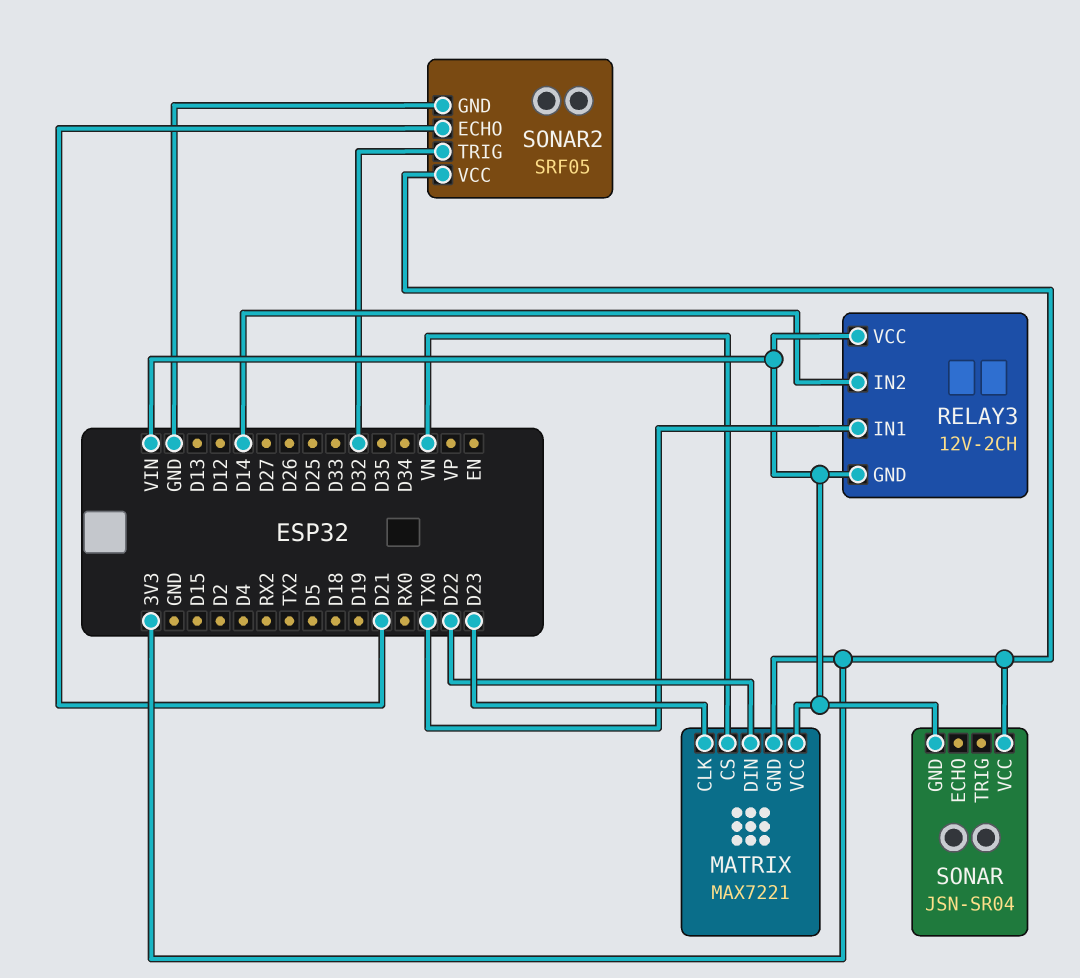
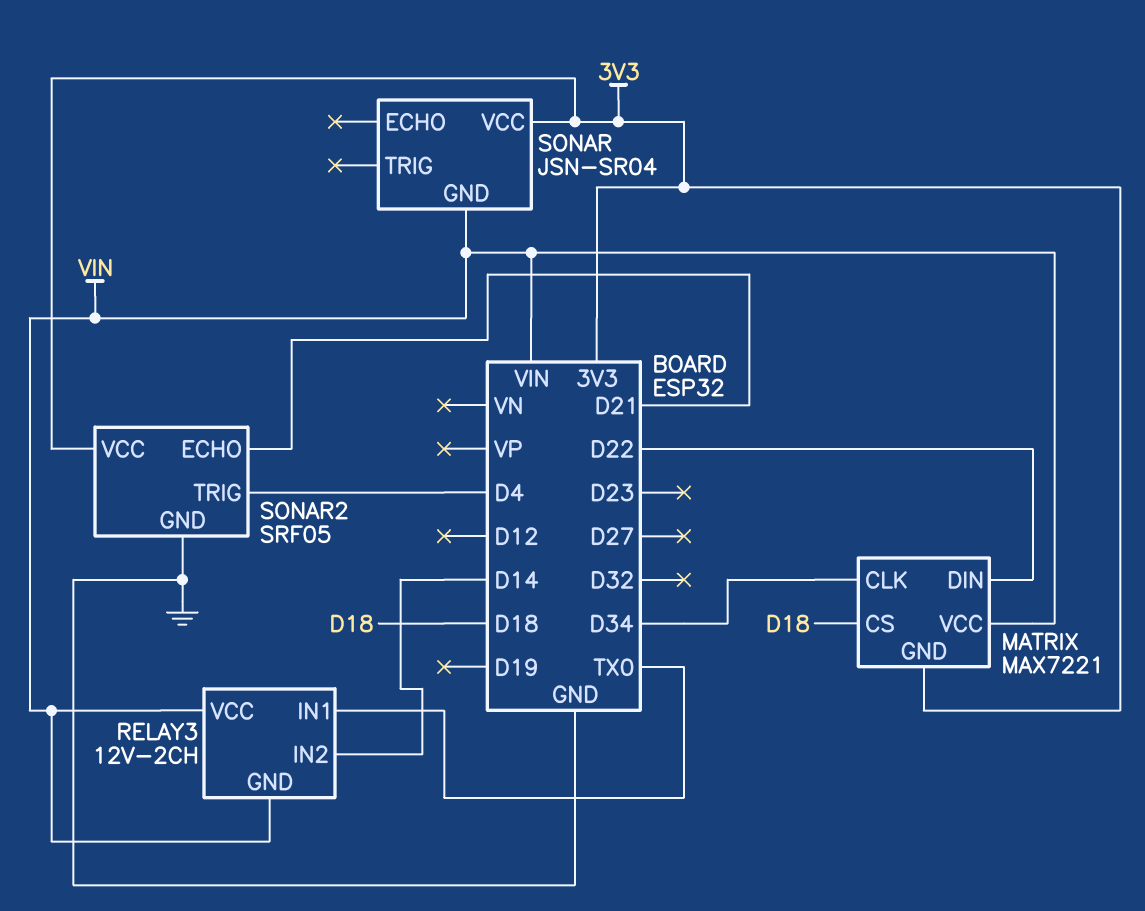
MATRIX pin CLK: D23 -> D34
MATRIX pin CS: VN -> D18
SONAR2 pin TRIG: D32 -> D4

